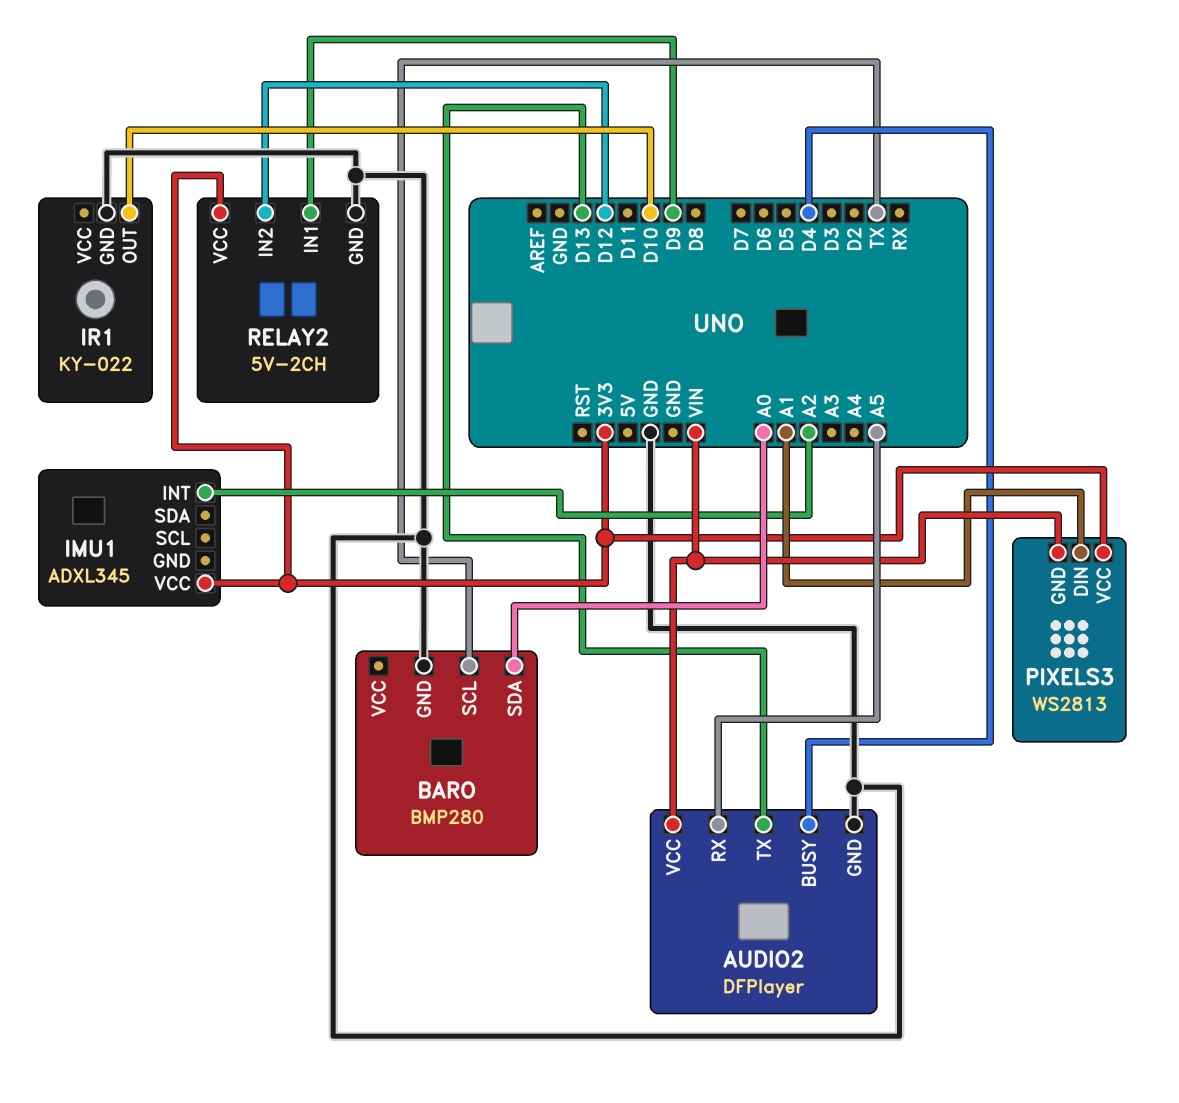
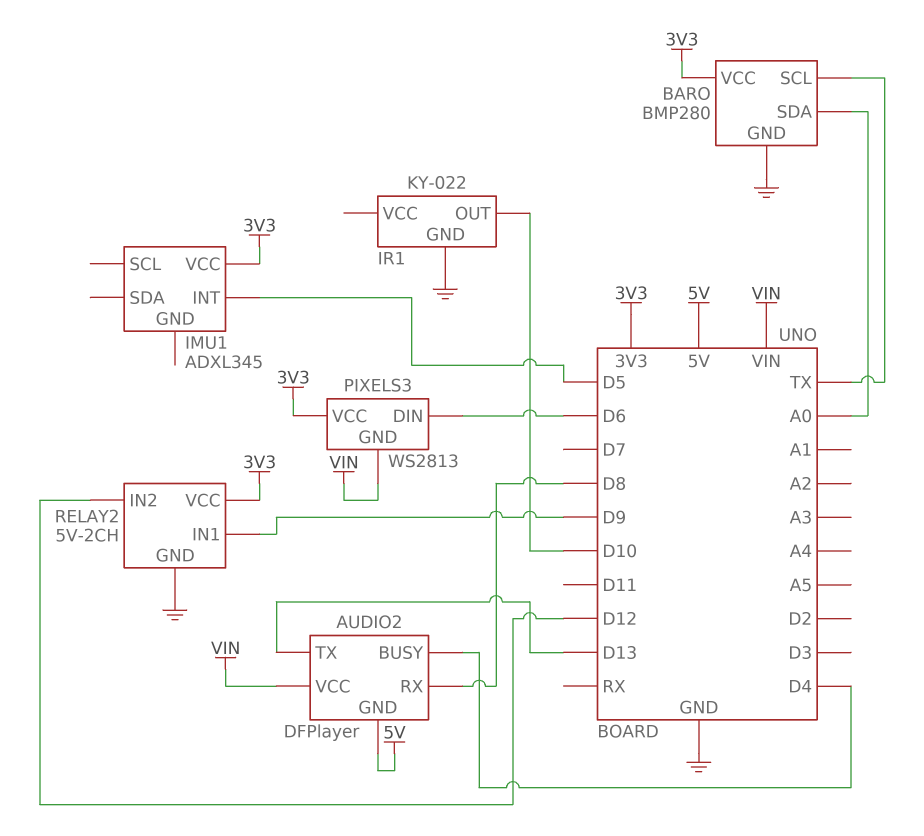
AUDIO2 pin GND: GND -> 5V
AUDIO2 pin RX: A5 -> D8
BARO pin VCC: none -> 3V3
IMU1 pin INT: A2 -> D5
PIXELS3 pin DIN: A1 -> D6

